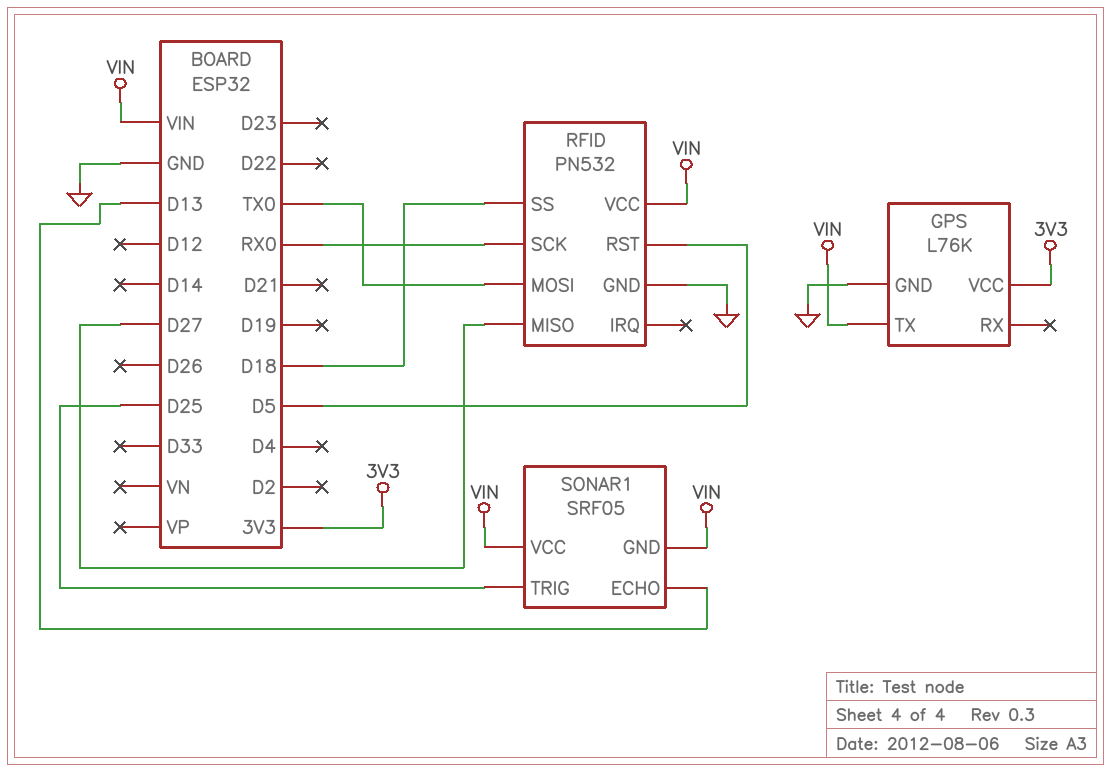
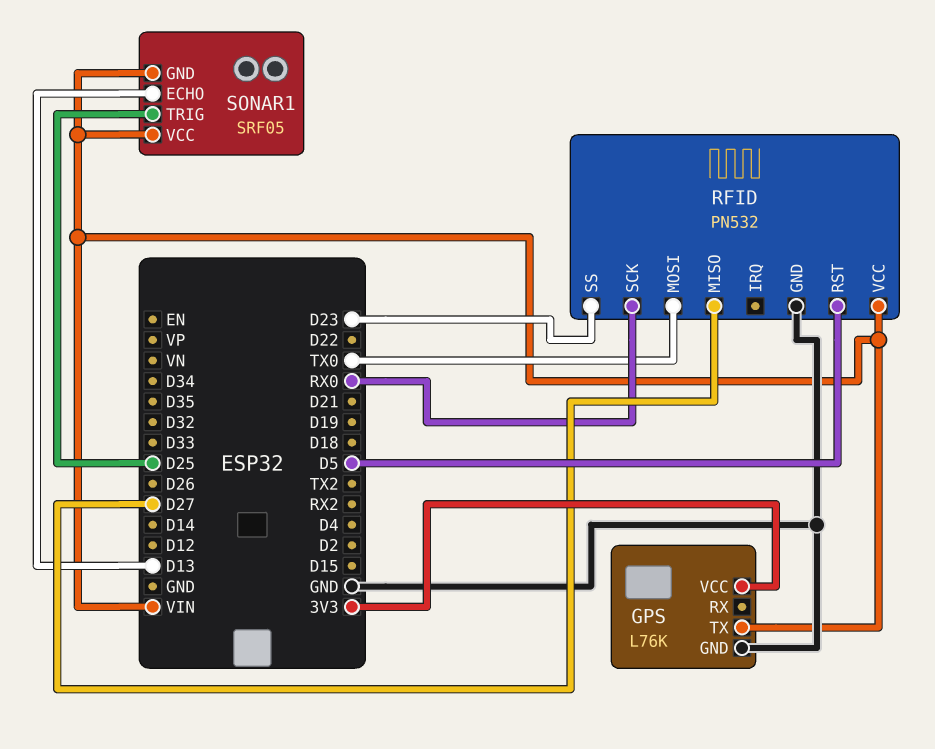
RFID pin SS: D18 -> D23

